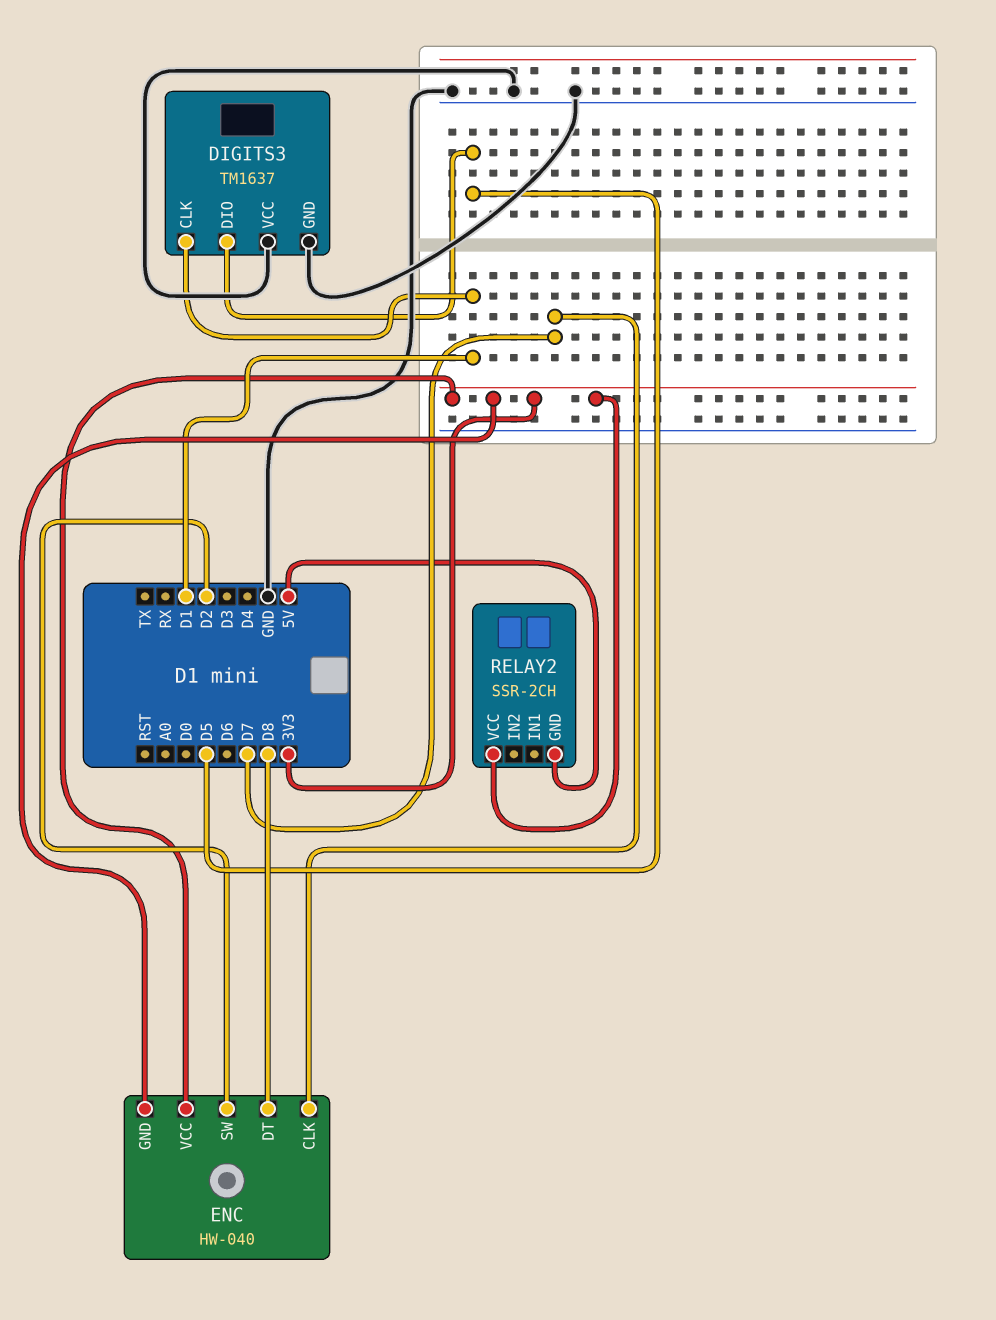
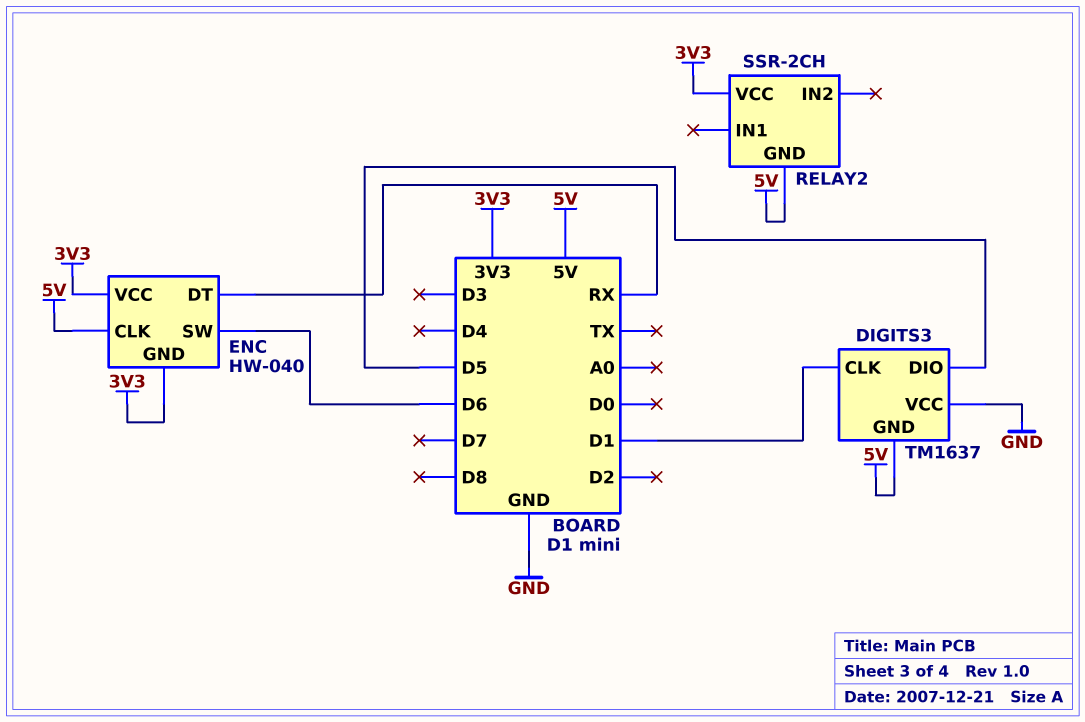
DIGITS3 pin GND: GND -> 5V
ENC pin CLK: D7 -> 5V
ENC pin DT: D8 -> RX
ENC pin SW: D2 -> D6

